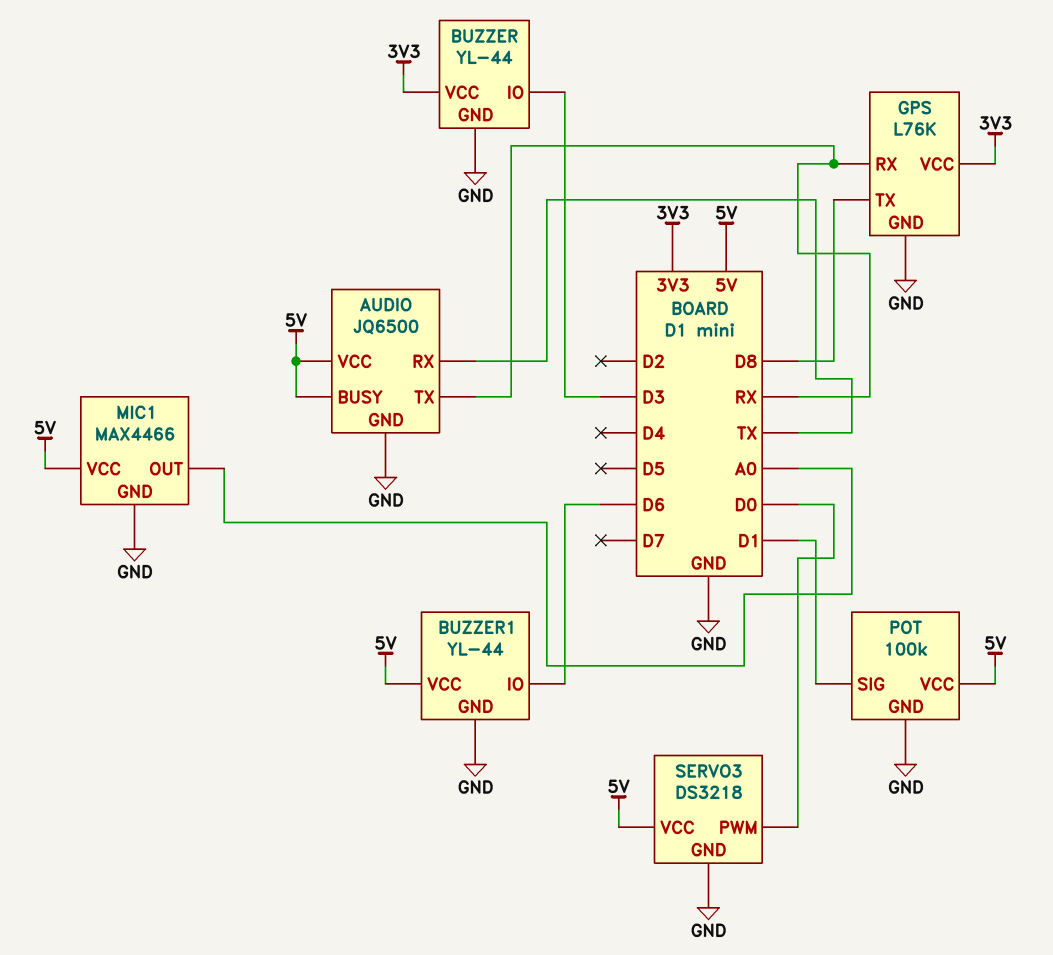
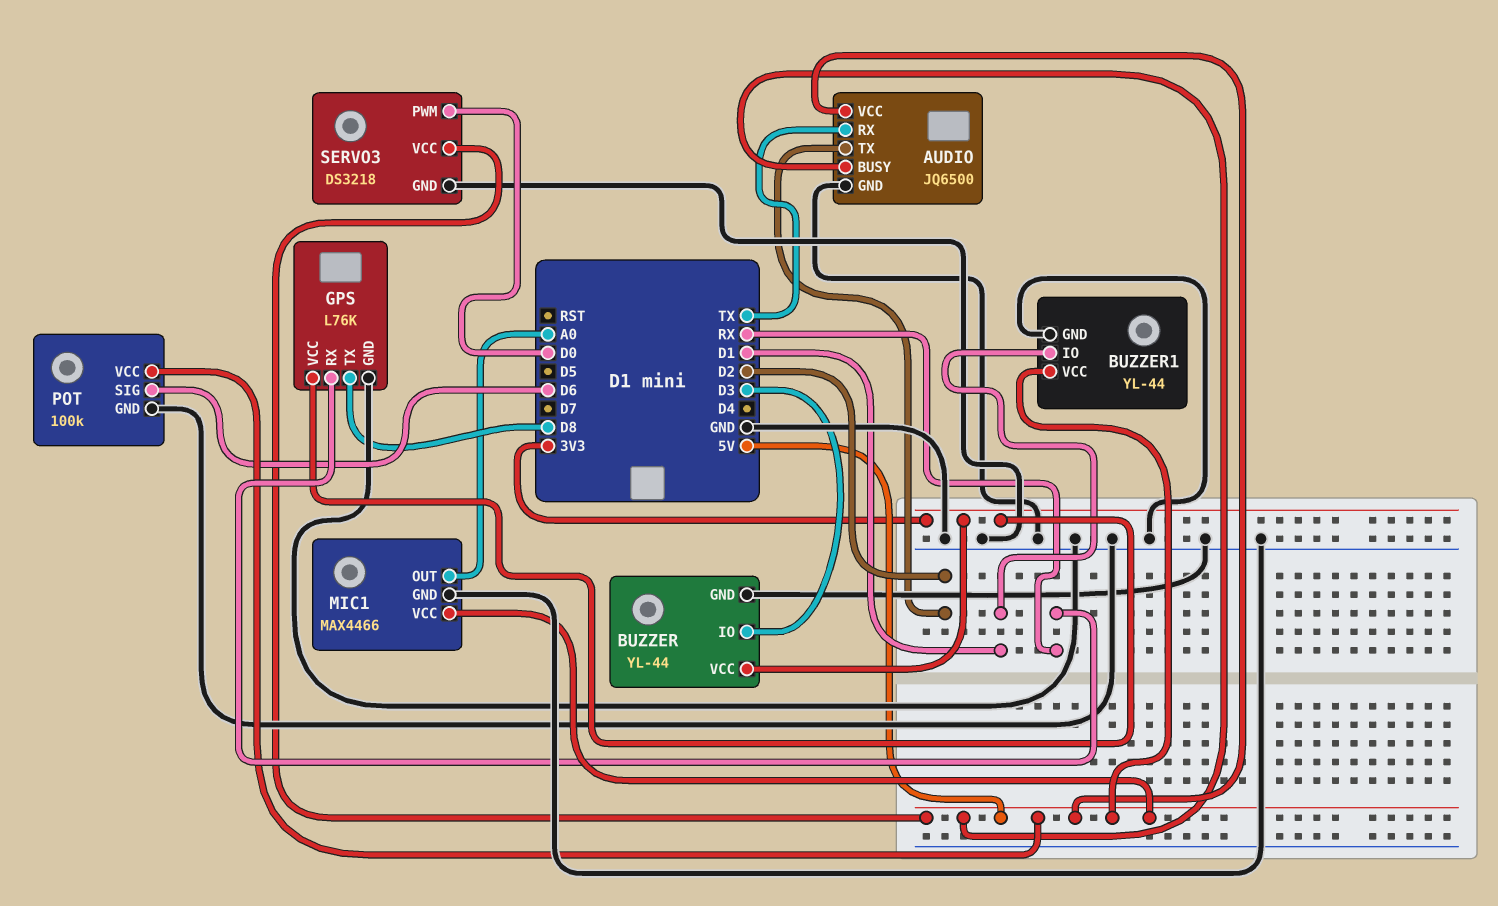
AUDIO pin TX: RX -> D2
BUZZER1 pin IO: D6 -> D1
POT pin SIG: D1 -> D6

